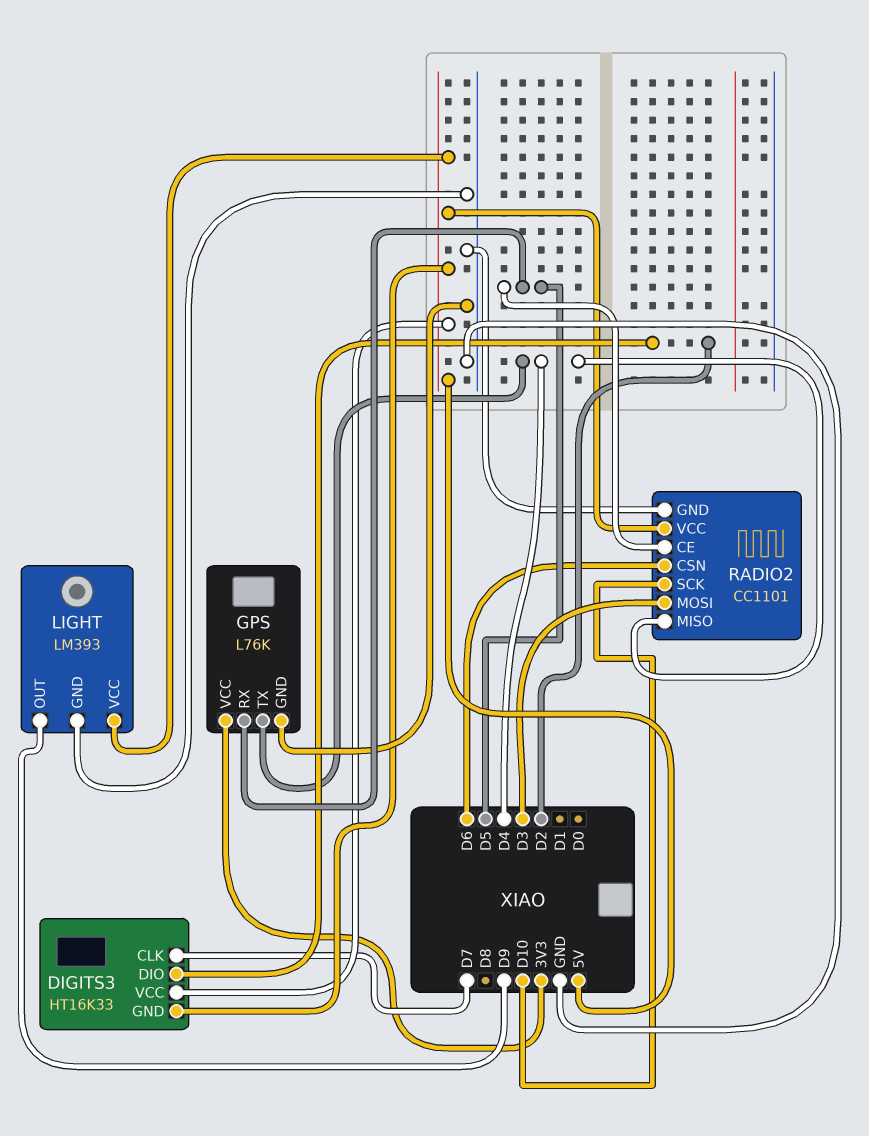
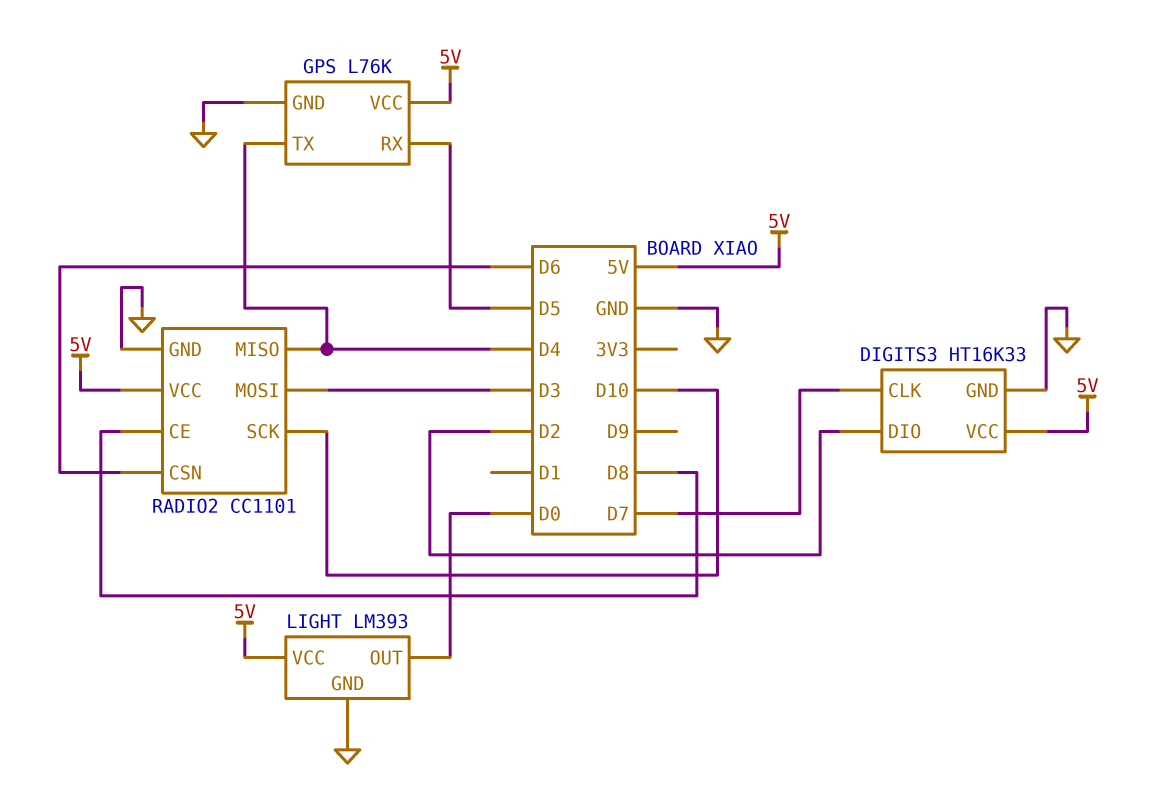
DIGITS3 pin GND: 5V -> GND
GPS pin VCC: 3V3 -> 5V
LIGHT pin OUT: D9 -> D0
RADIO2 pin CE: D5 -> D8

